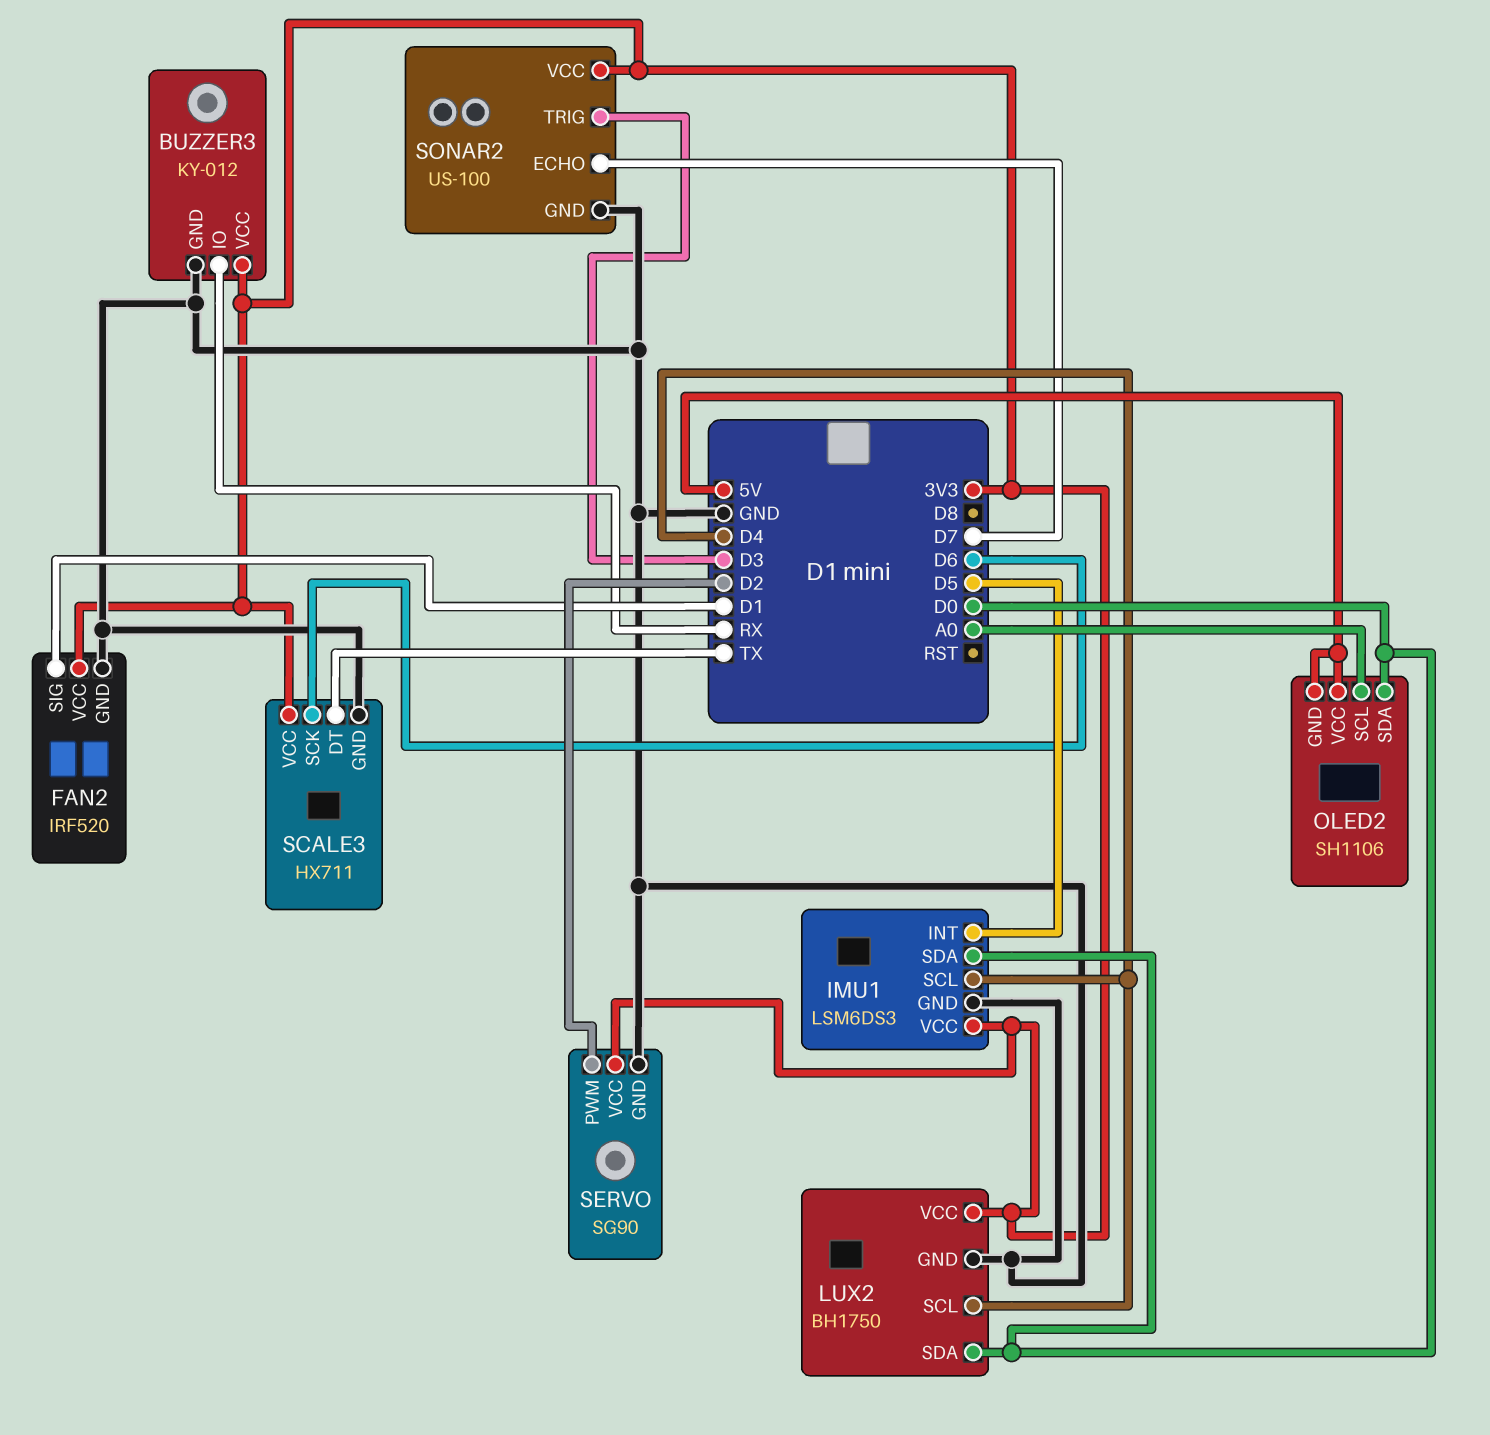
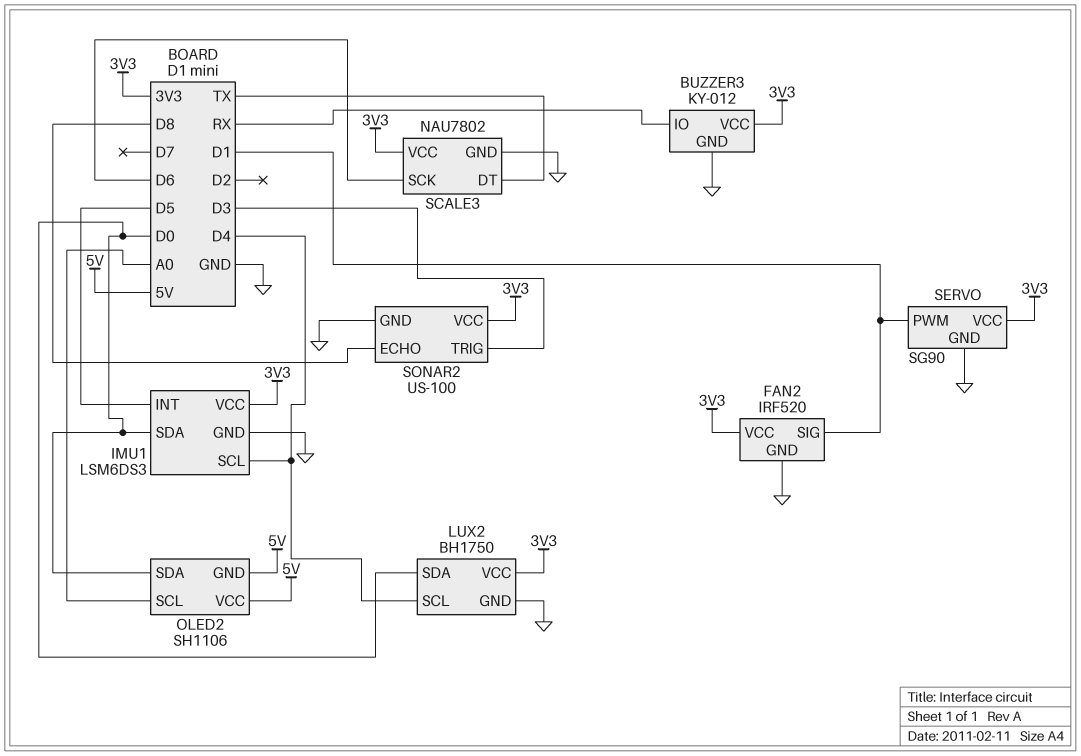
SCALE3: HX711 -> NAU7802
SERVO pin PWM: D2 -> D1
SONAR2 pin ECHO: D7 -> D8

